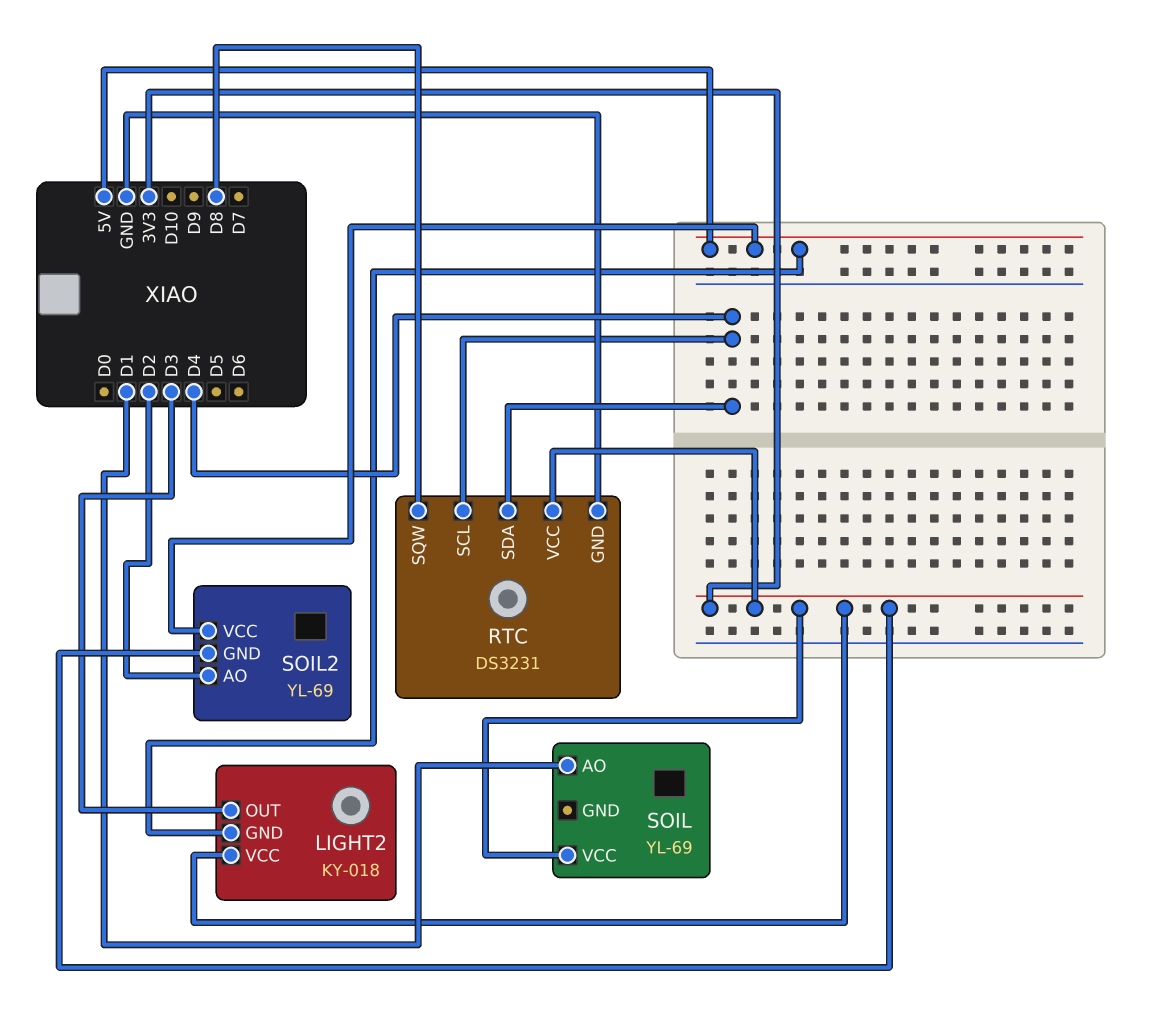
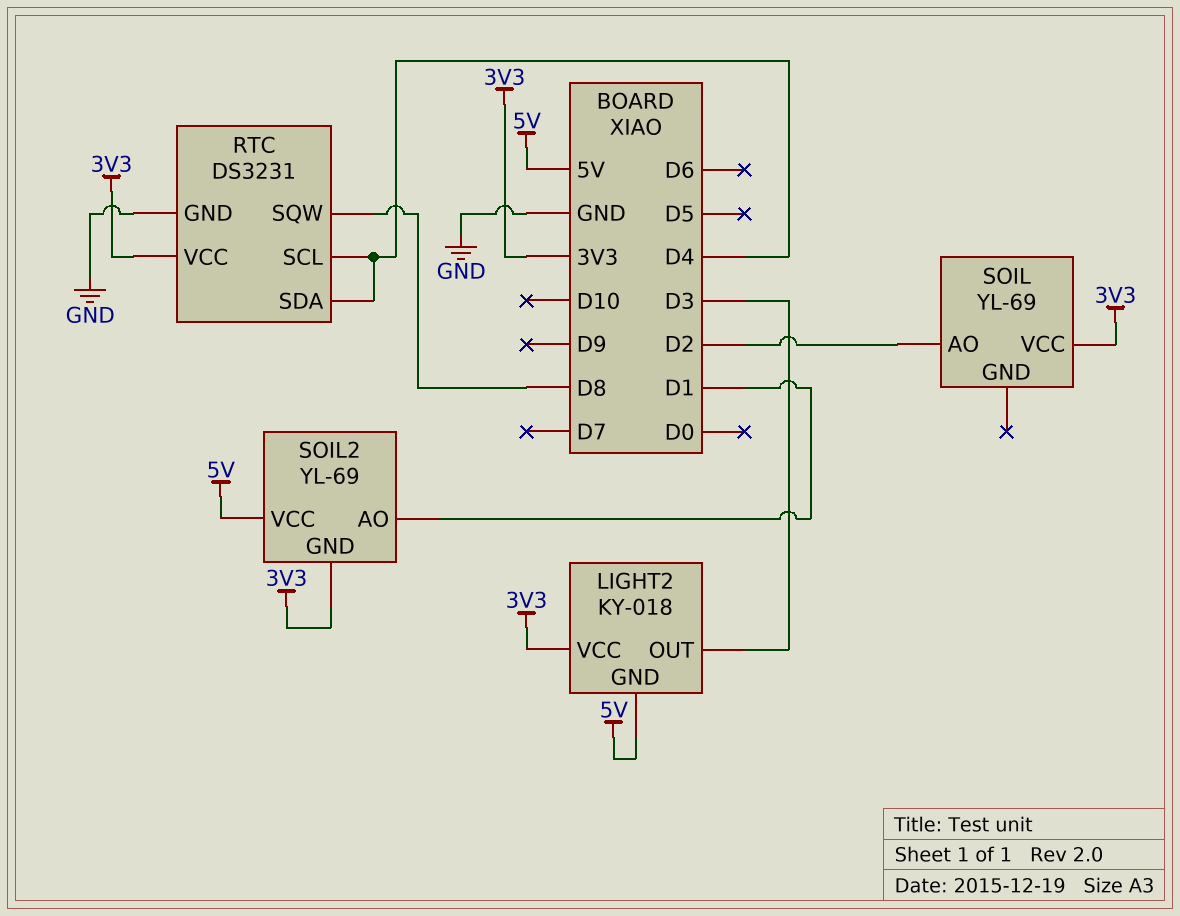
SOIL pin AO: D1 -> D2
SOIL2 pin AO: D2 -> D1

